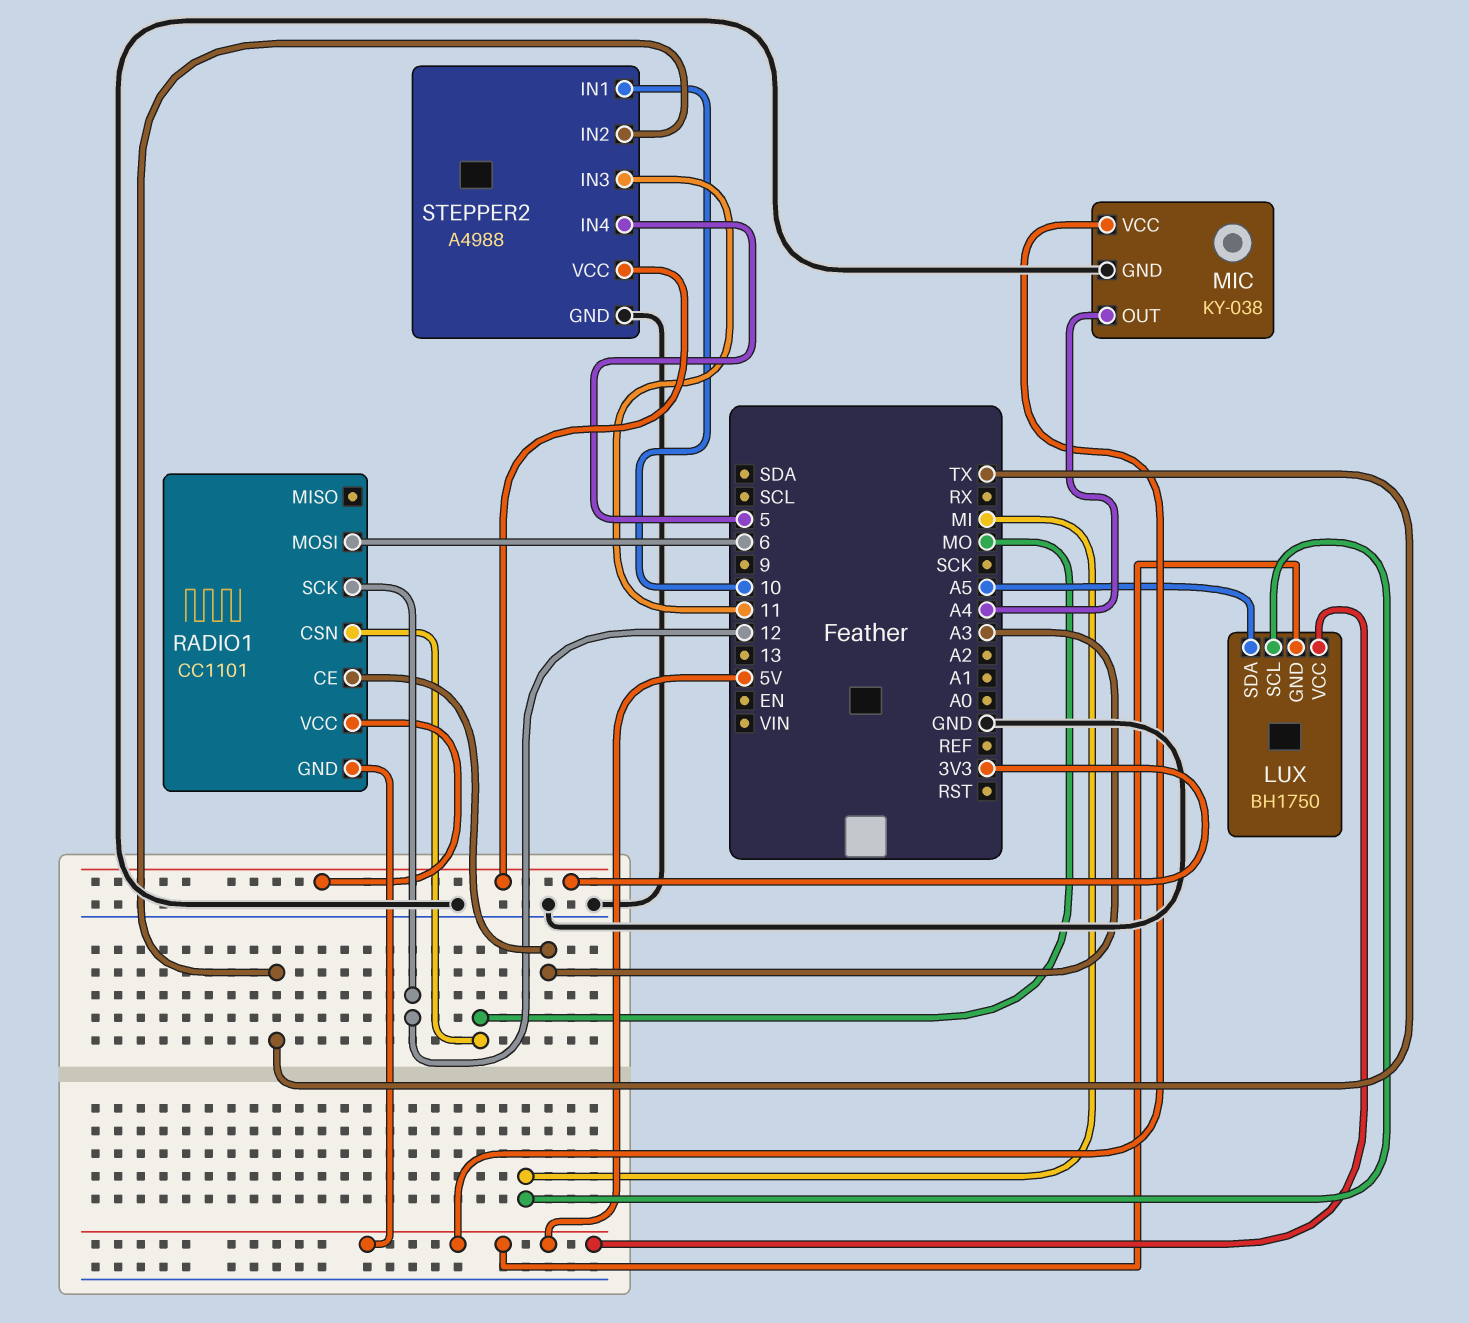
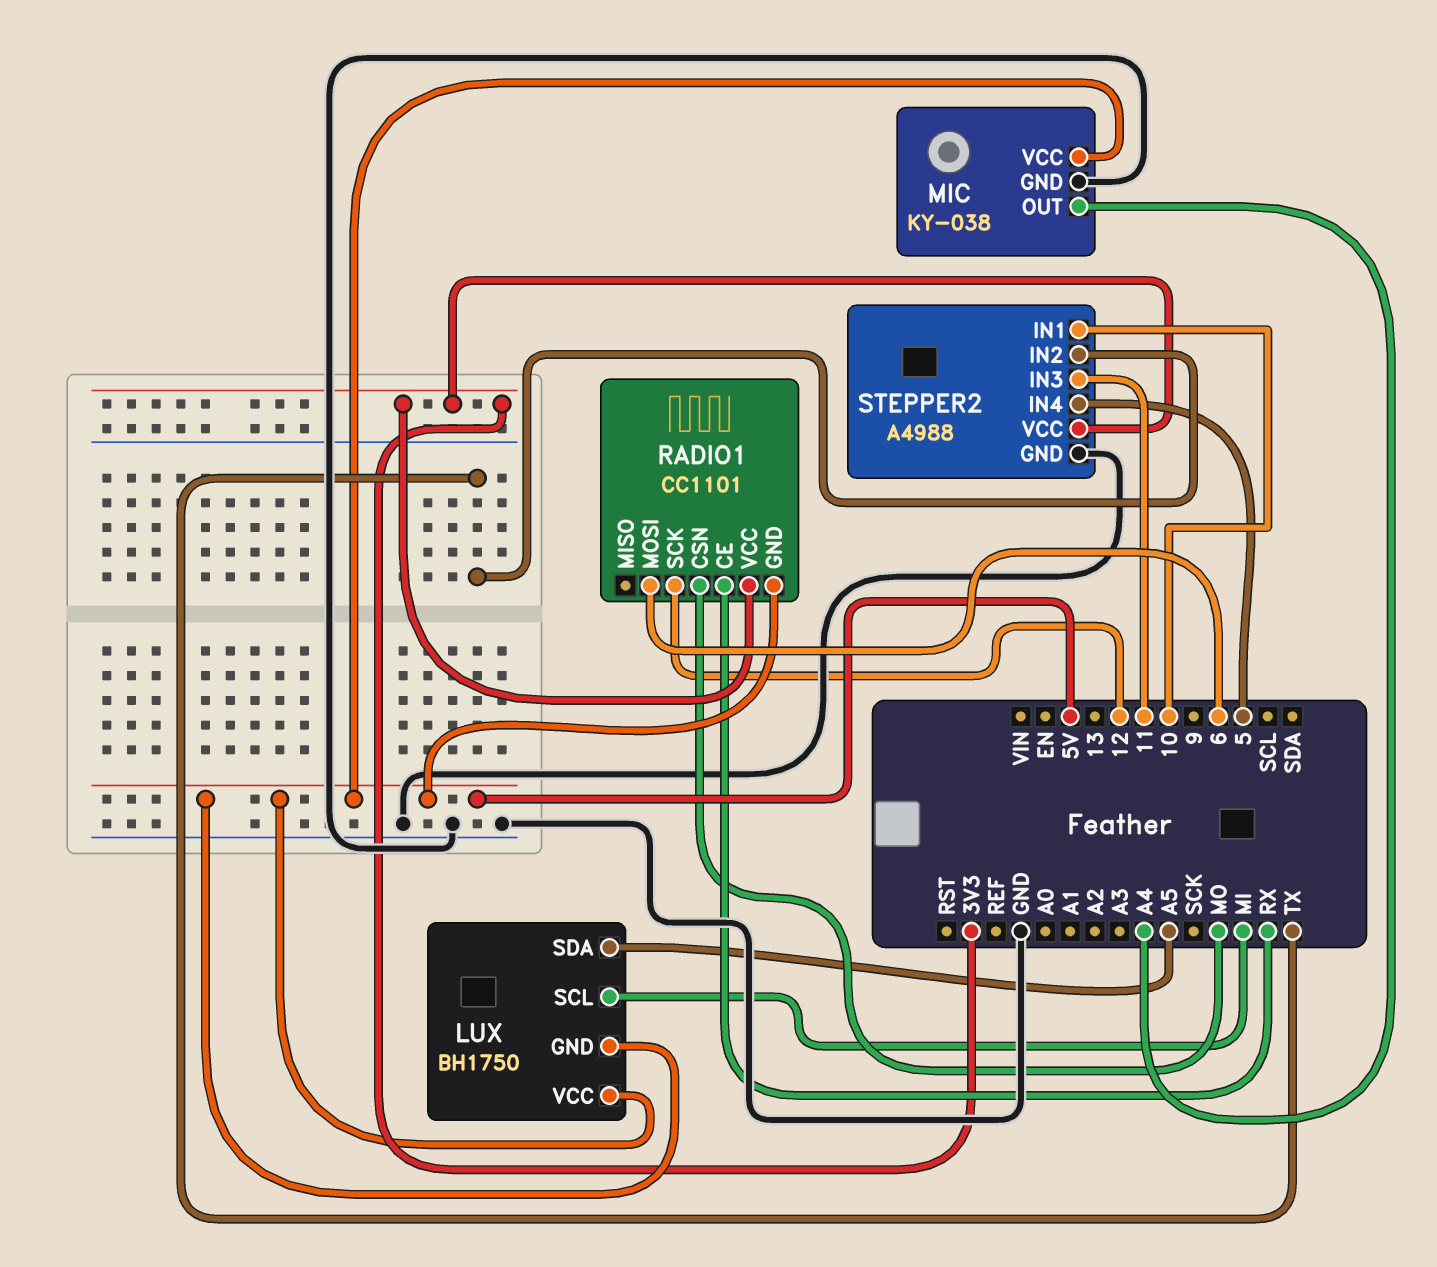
RADIO1 pin CE: A3 -> RX

